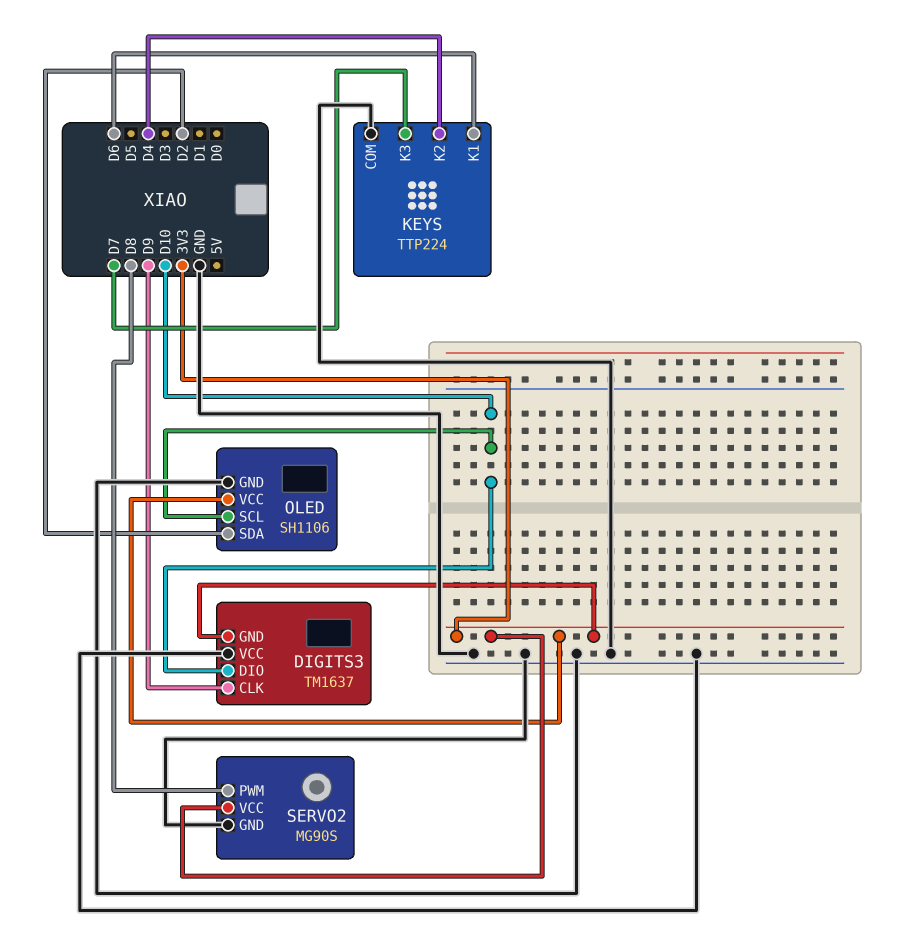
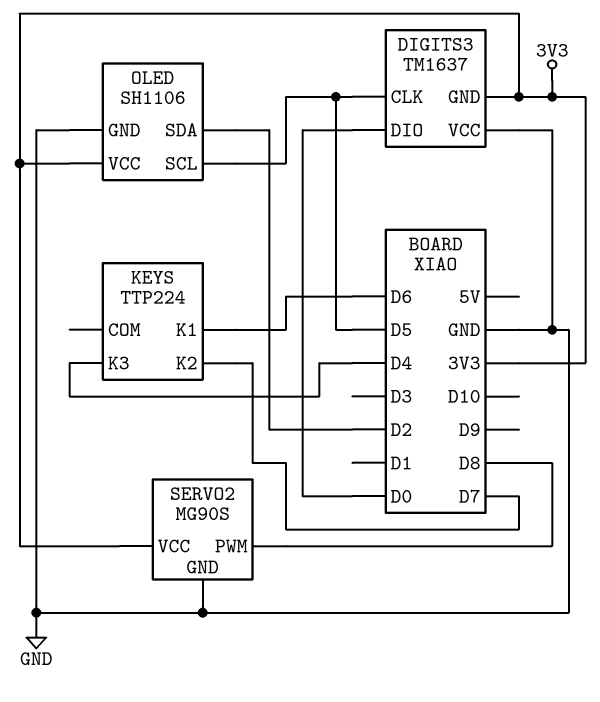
DIGITS3 pin CLK: D9 -> D5
DIGITS3 pin DIO: D10 -> D0
KEYS pin COM: GND -> none
KEYS pin K2: D4 -> D7
KEYS pin K3: D7 -> D4
OLED pin SCL: D10 -> D5

